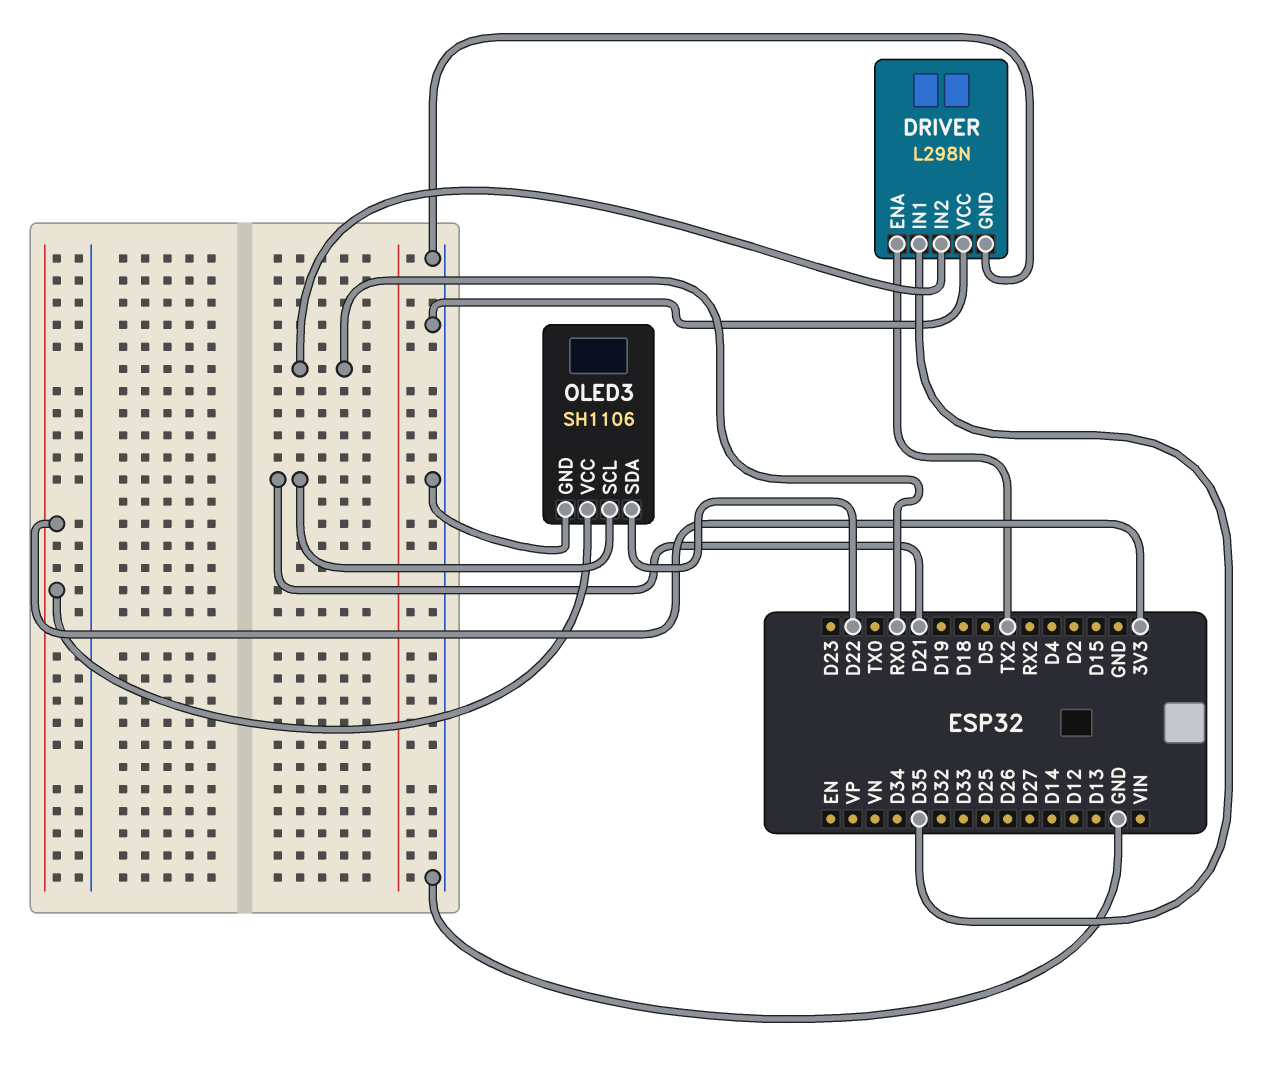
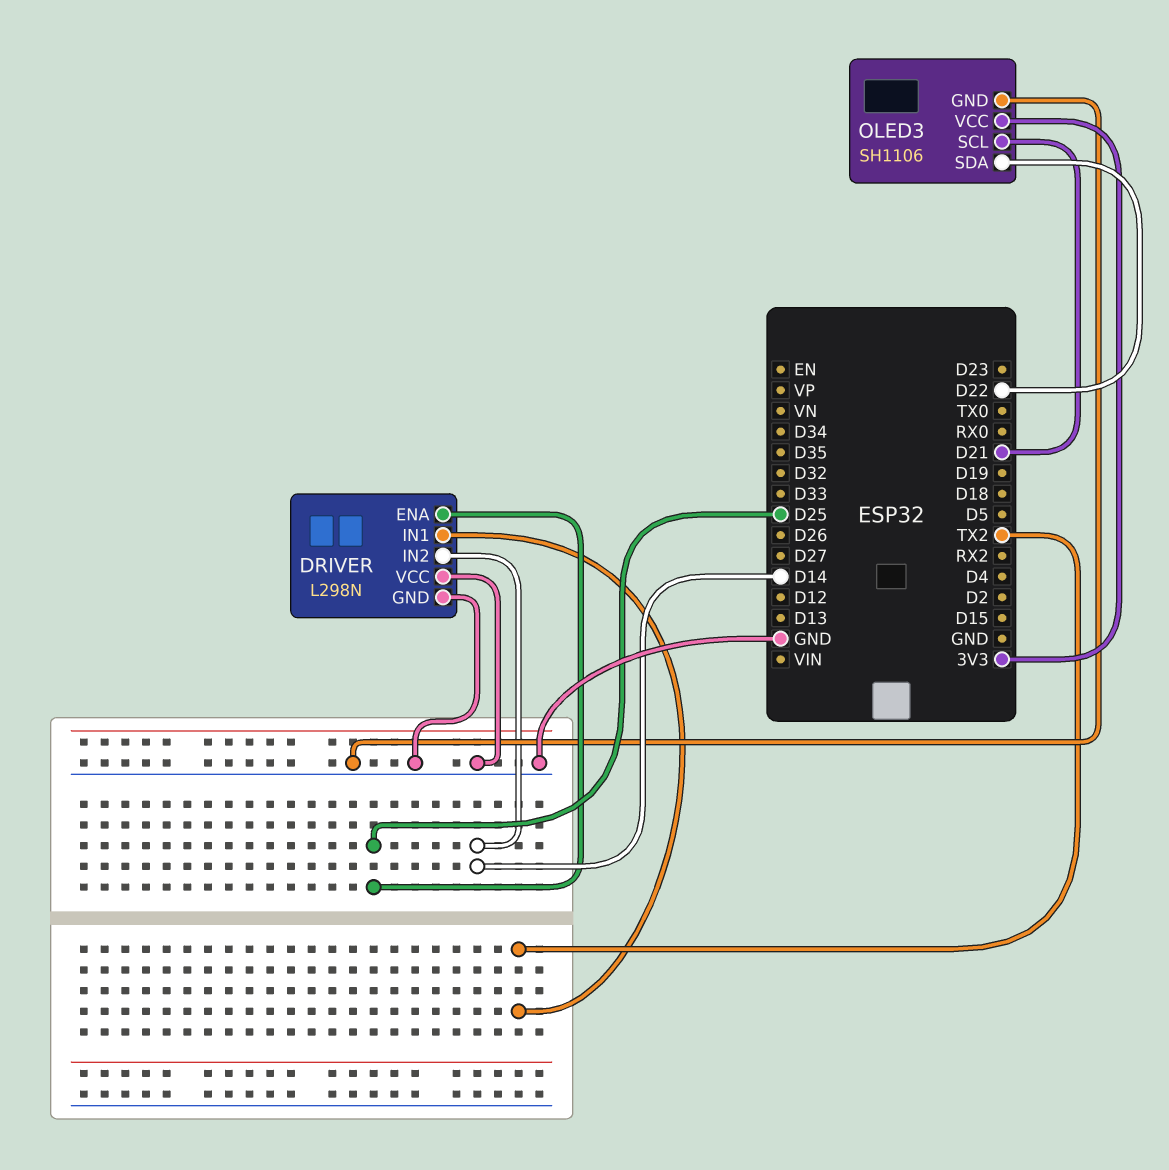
DRIVER pin ENA: TX2 -> D25
DRIVER pin IN1: D35 -> TX2
DRIVER pin IN2: RX0 -> D14

